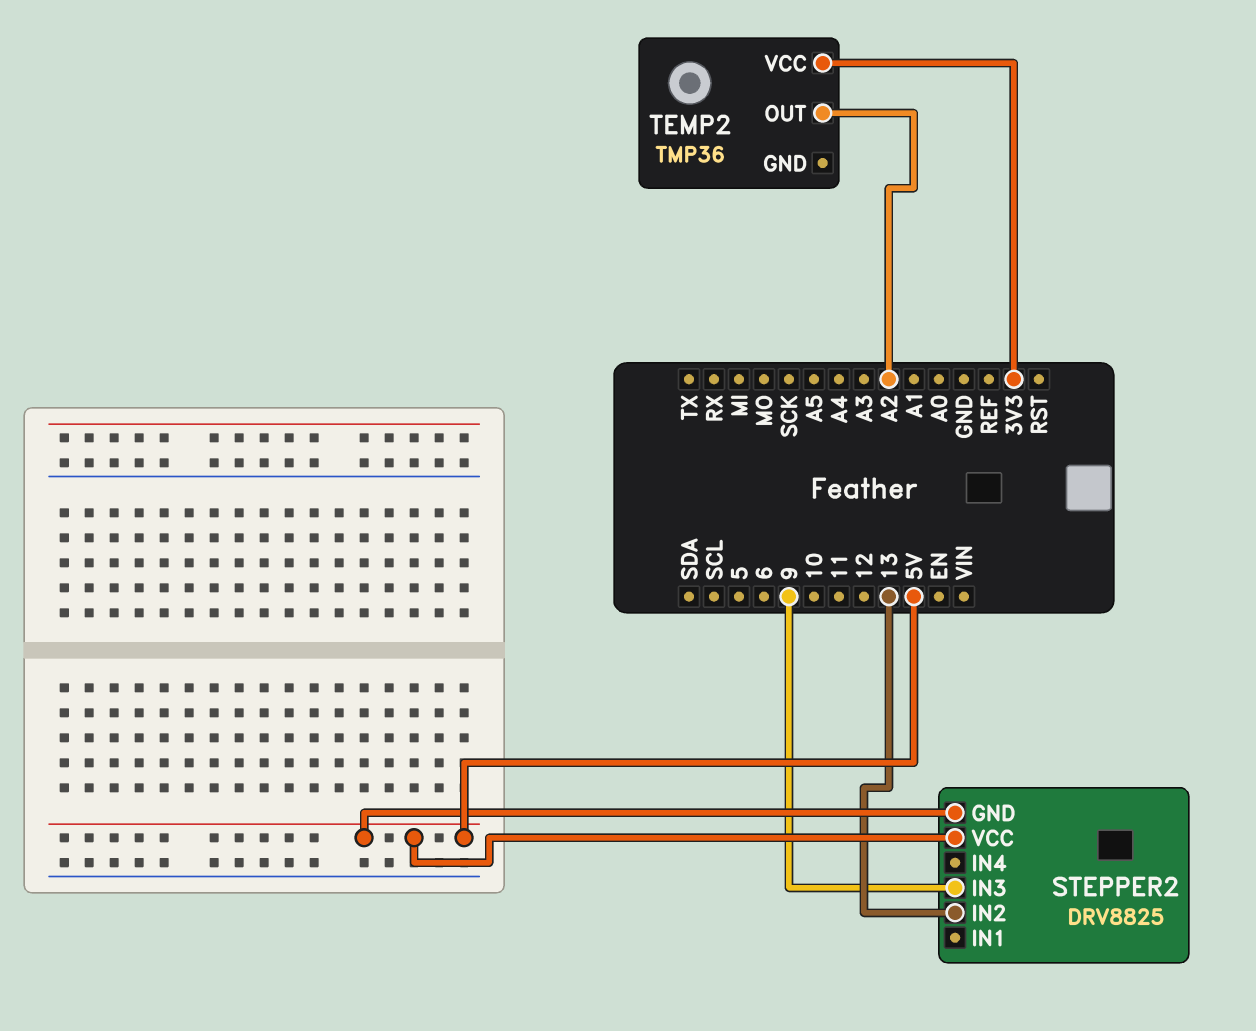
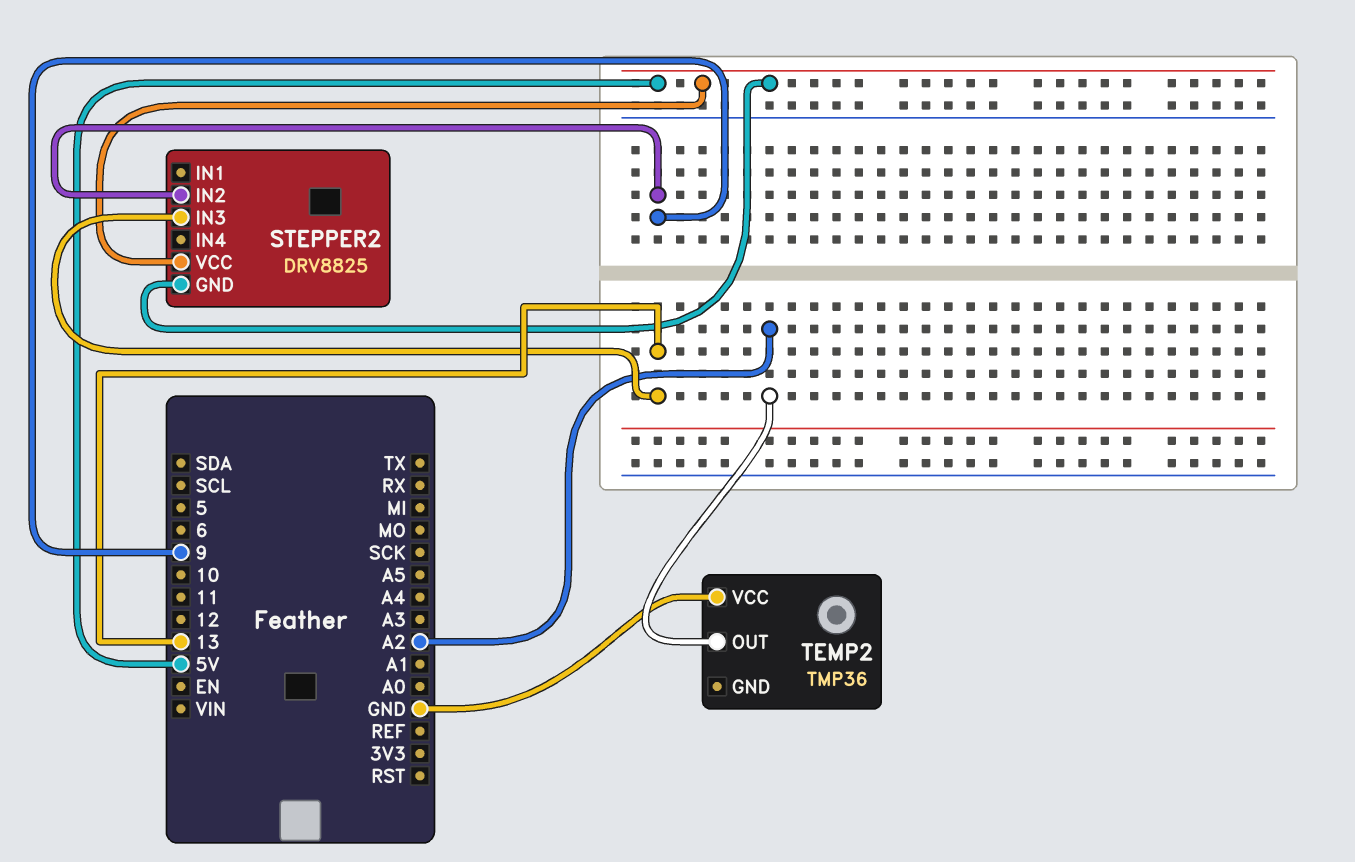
STEPPER2 pin IN2: 13 -> 9
STEPPER2 pin IN3: 9 -> 13
TEMP2 pin VCC: 3V3 -> GND

